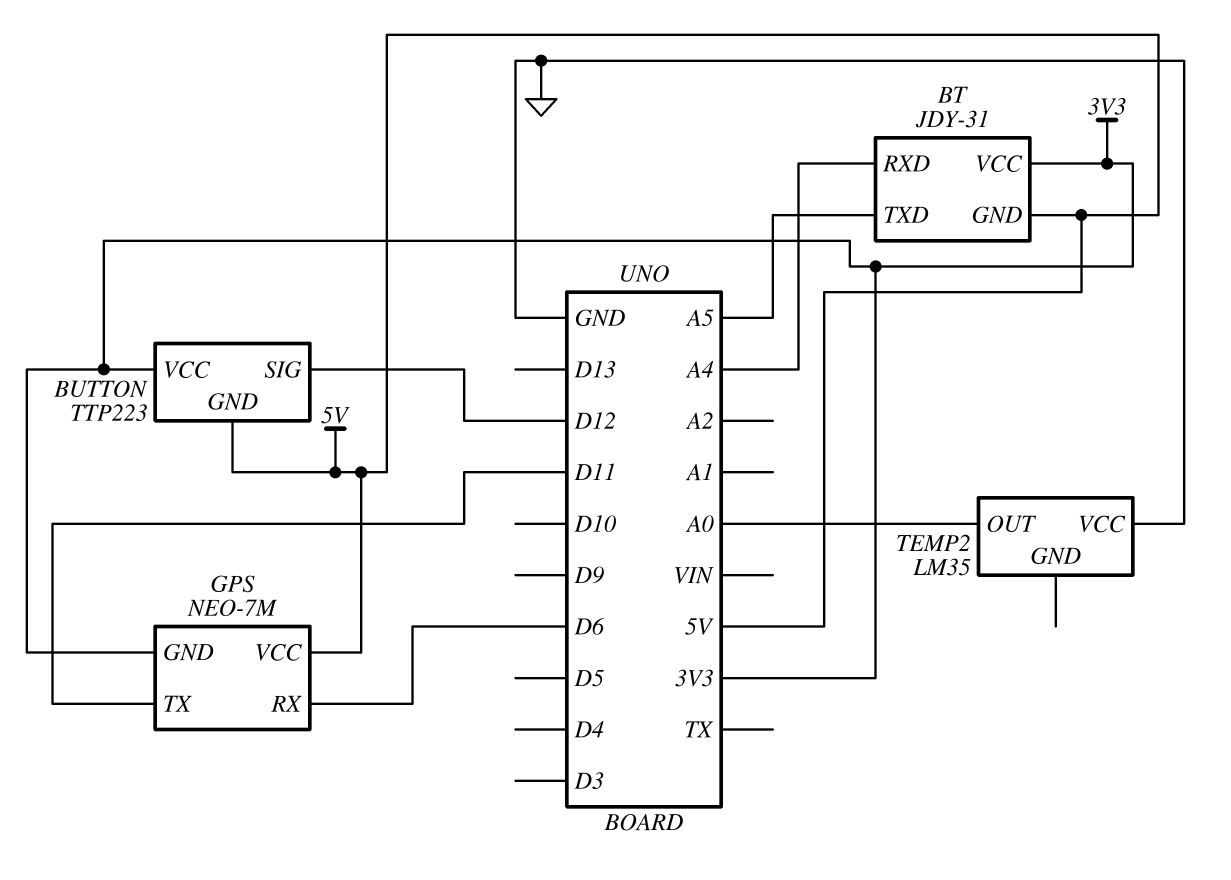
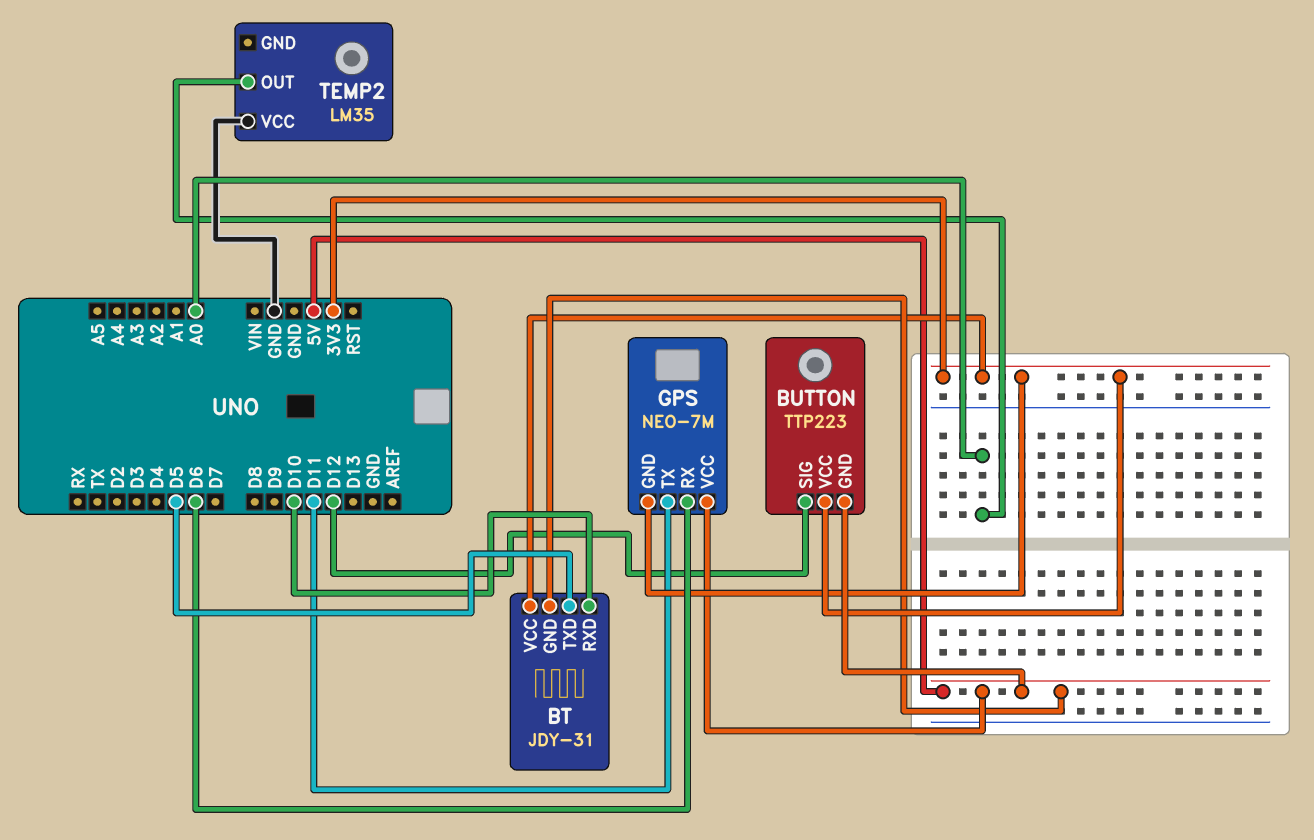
BT pin RXD: A4 -> D10
BT pin TXD: A5 -> D5

